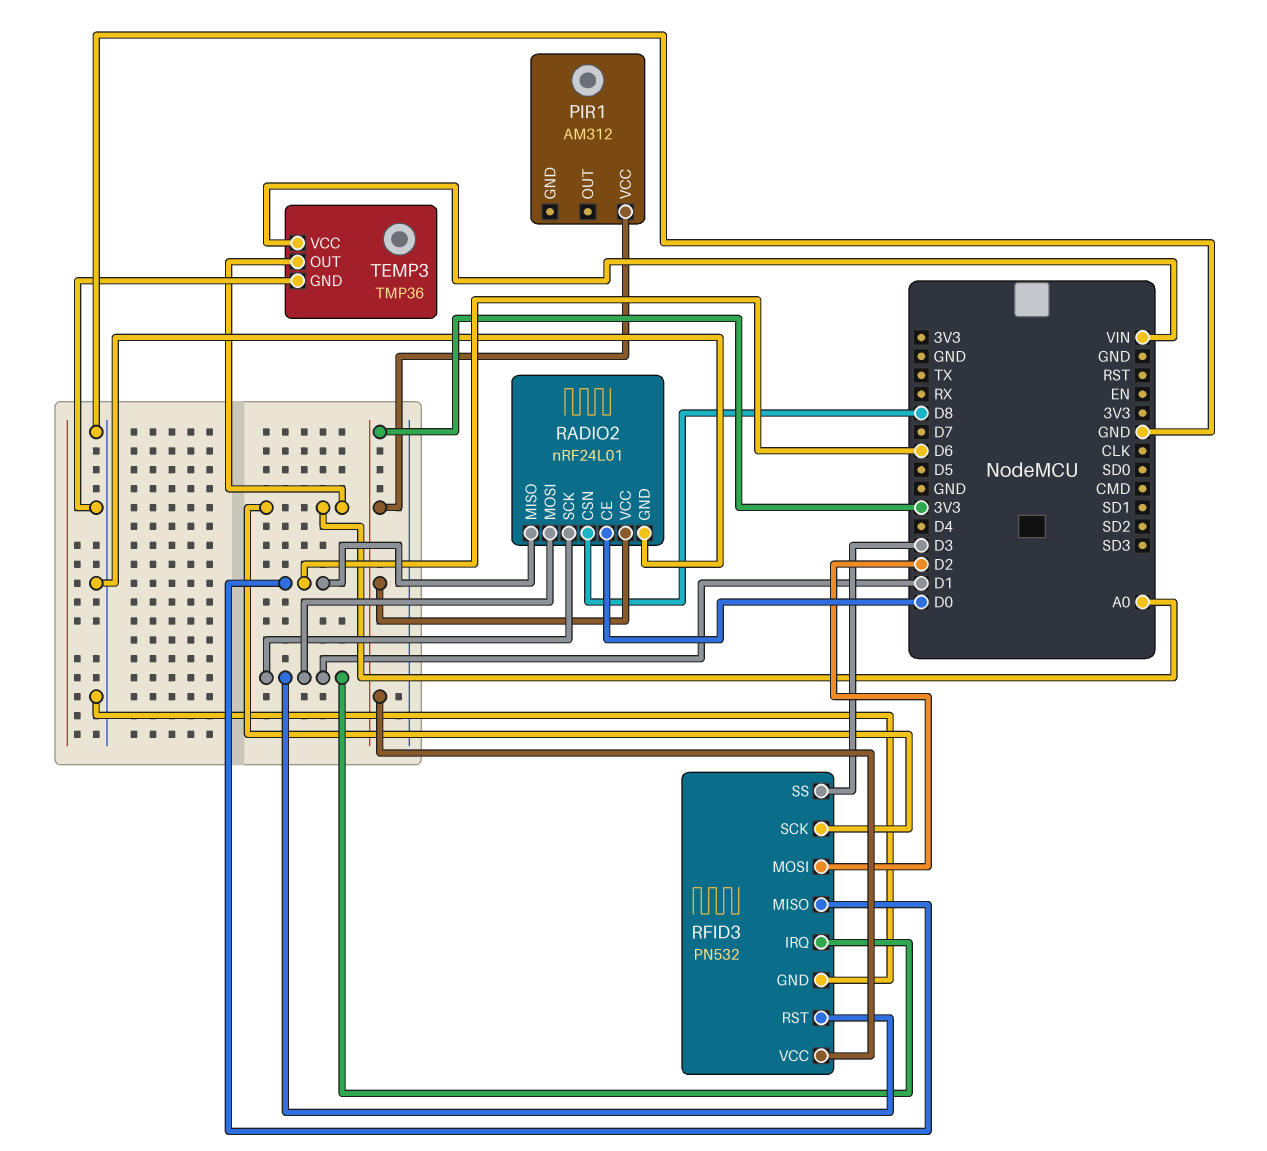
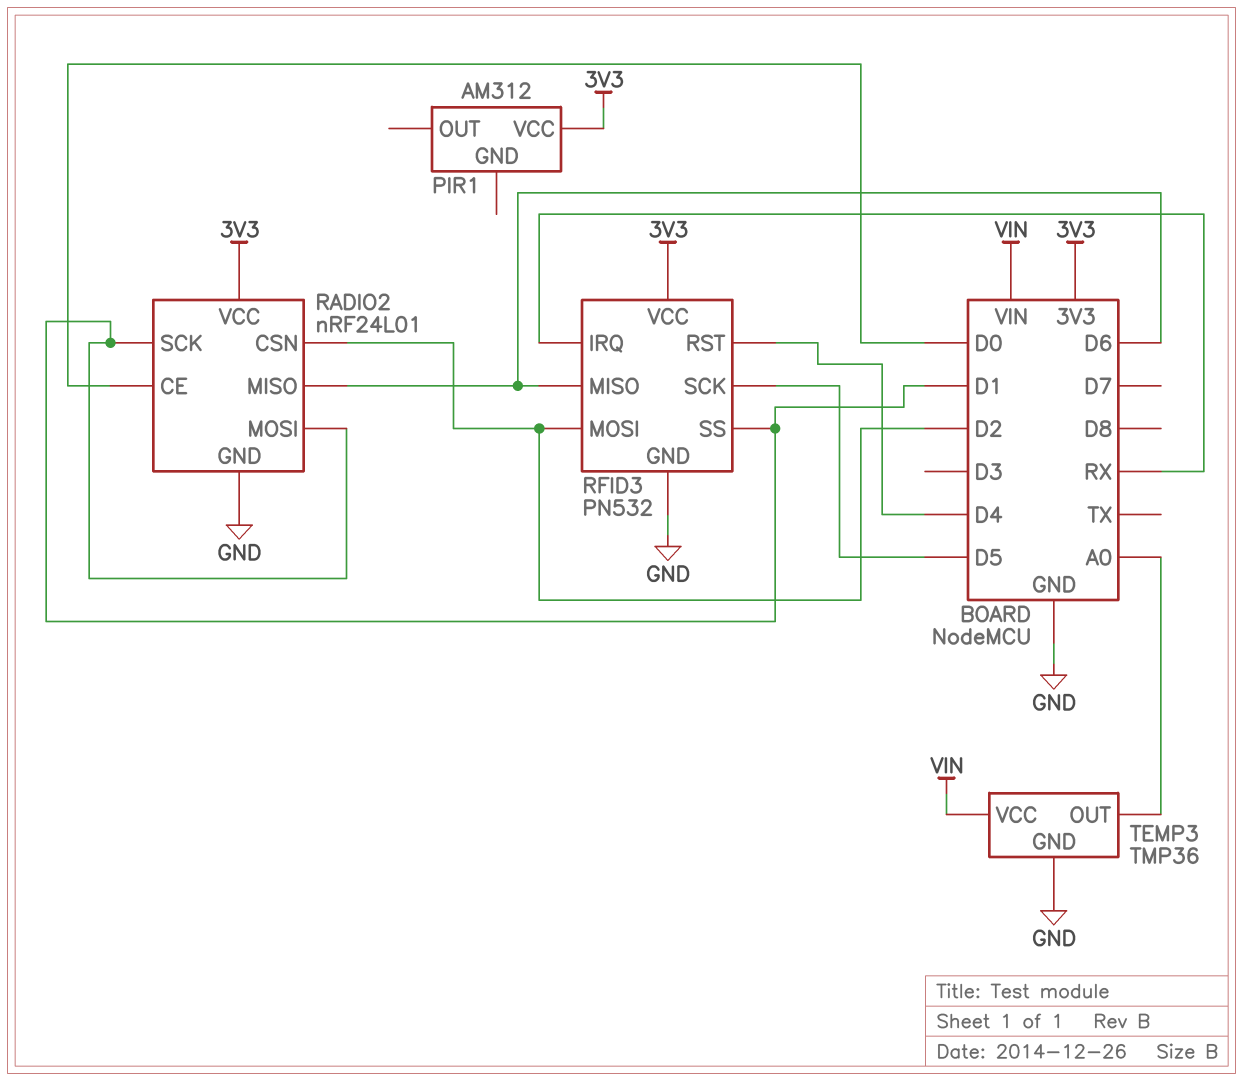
RADIO2 pin CSN: D8 -> D2
RFID3 pin IRQ: D1 -> RX
RFID3 pin RST: D1 -> D4
RFID3 pin SCK: A0 -> D5
RFID3 pin SS: D3 -> D1

